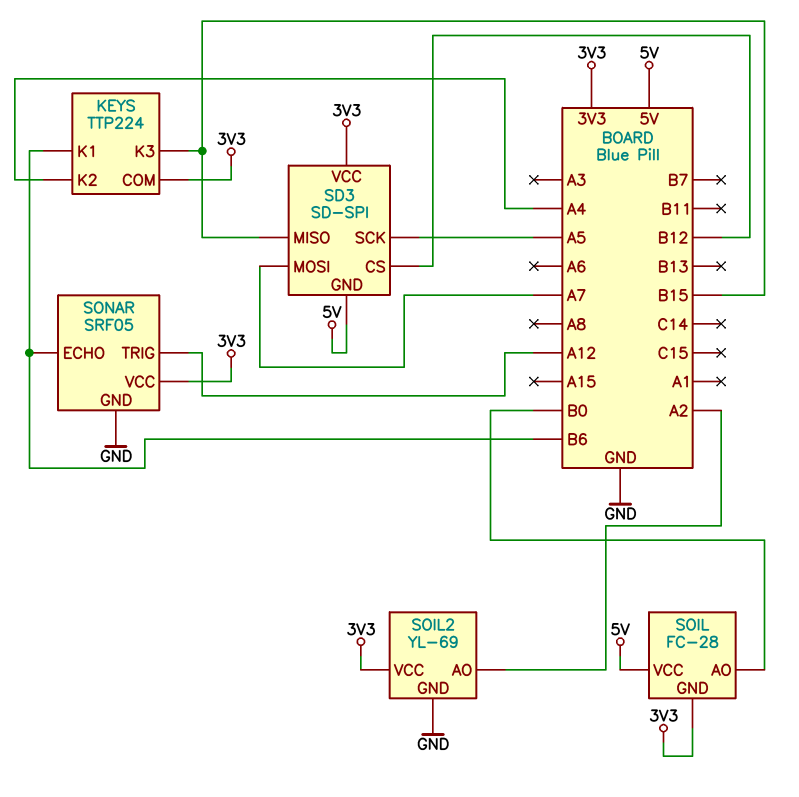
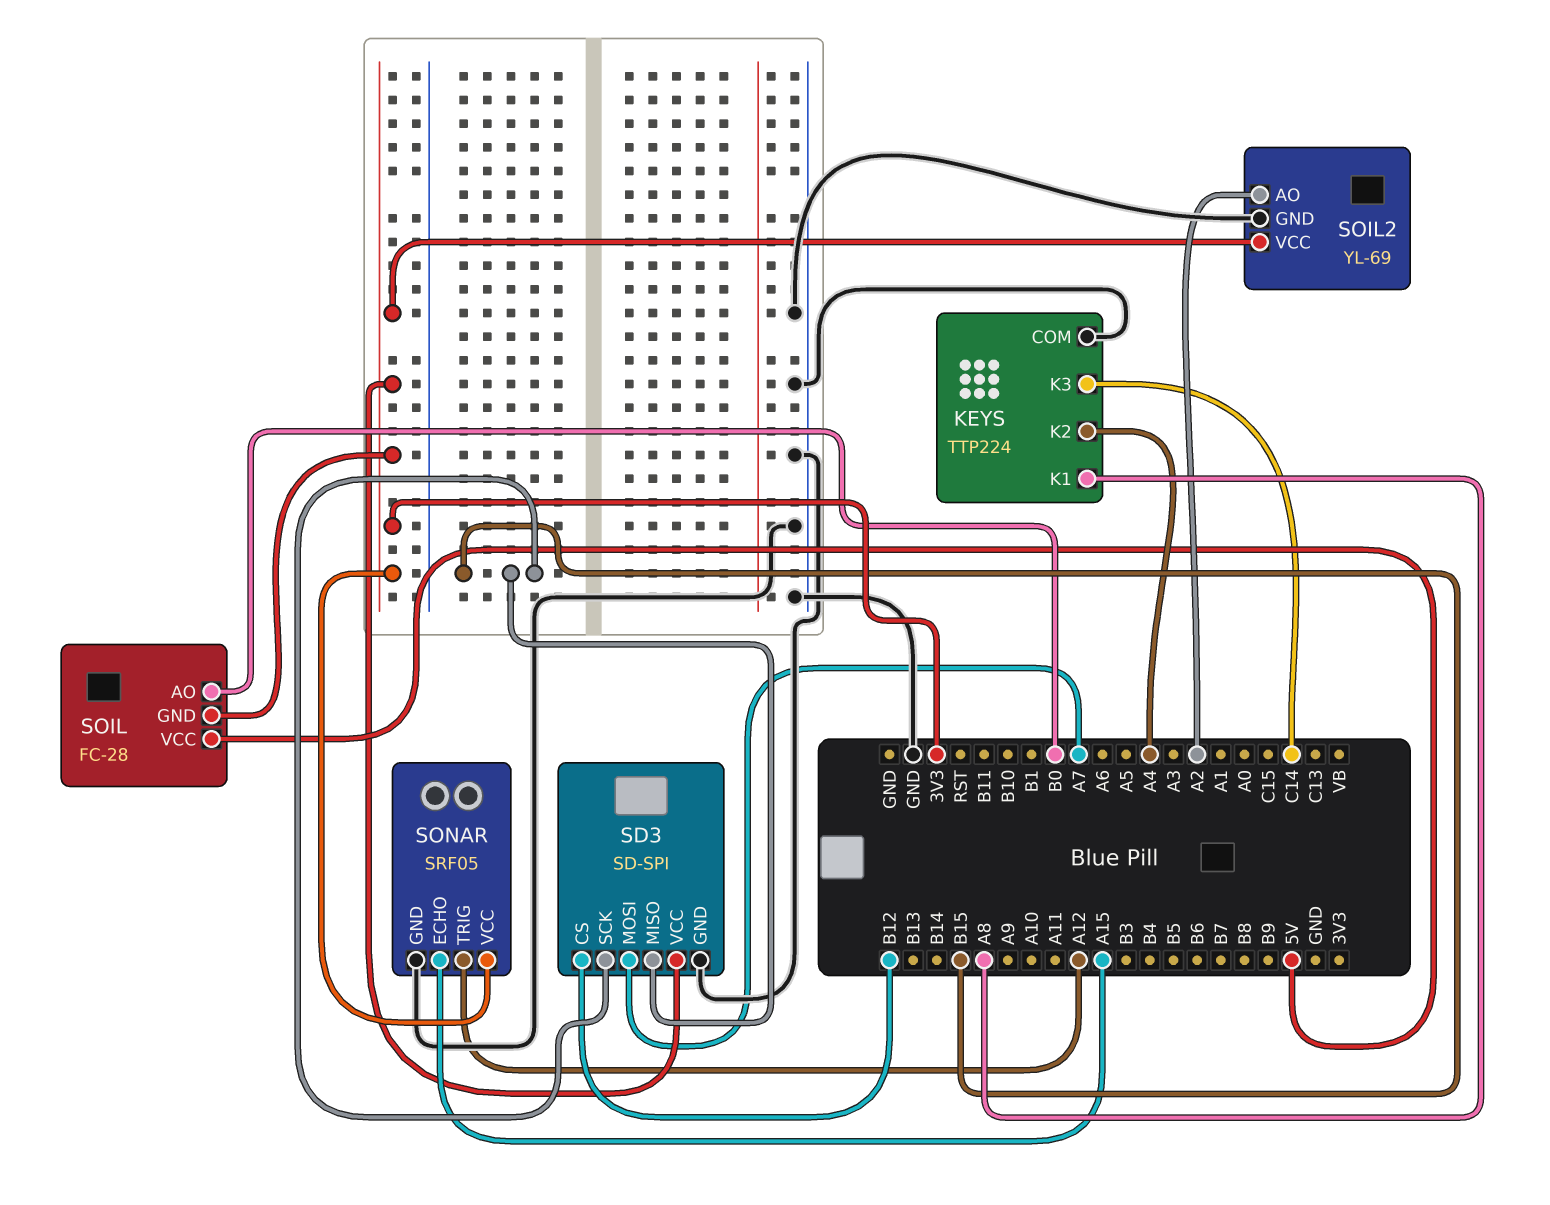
KEYS pin COM: 3V3 -> GND
KEYS pin K1: B6 -> A8
KEYS pin K3: B15 -> C14
SD3 pin GND: 5V -> GND
SD3 pin SCK: A5 -> B15
SONAR pin ECHO: B6 -> A15

